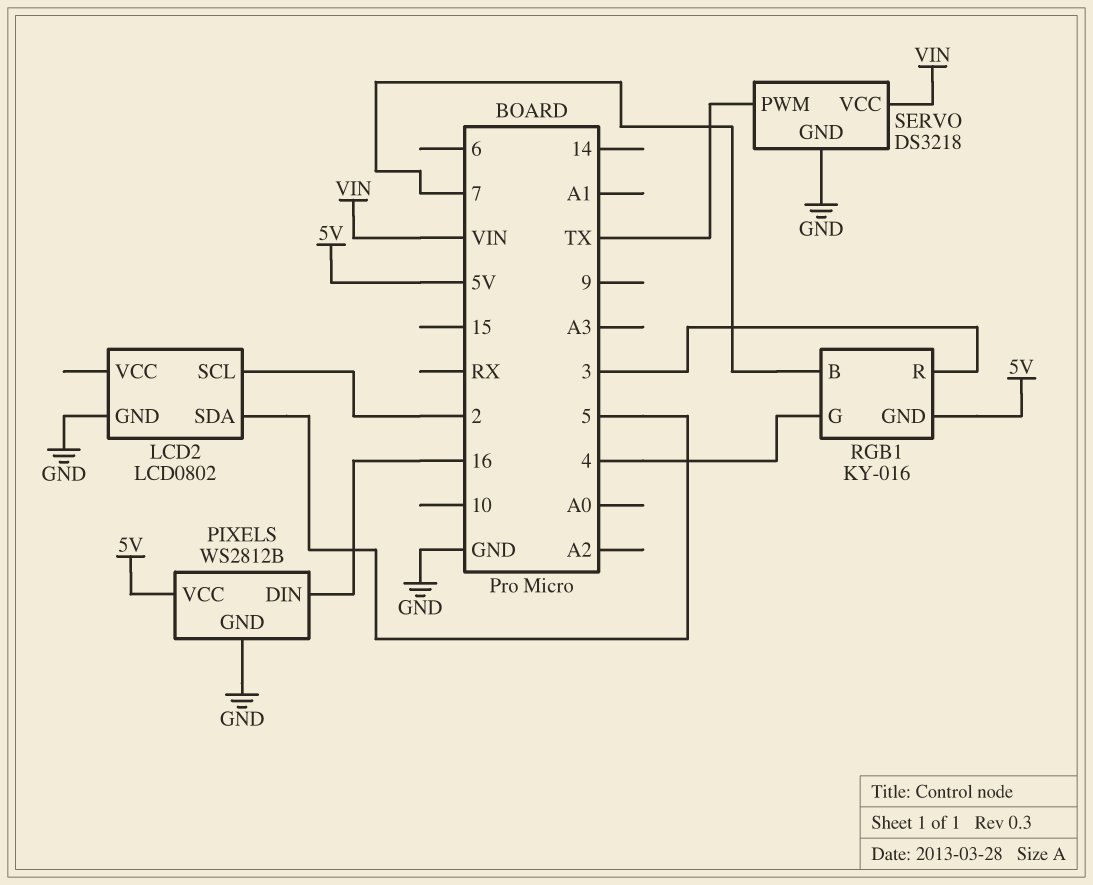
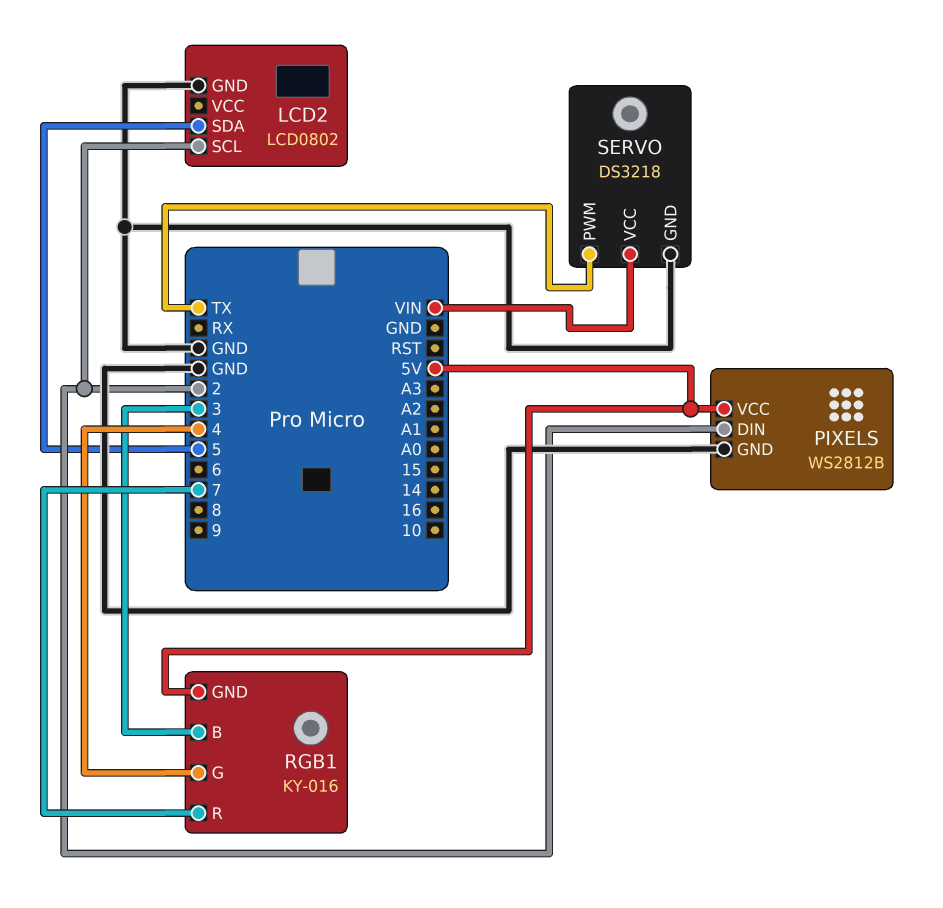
PIXELS pin DIN: 16 -> 2
RGB1 pin B: 7 -> 3
RGB1 pin R: 3 -> 7

